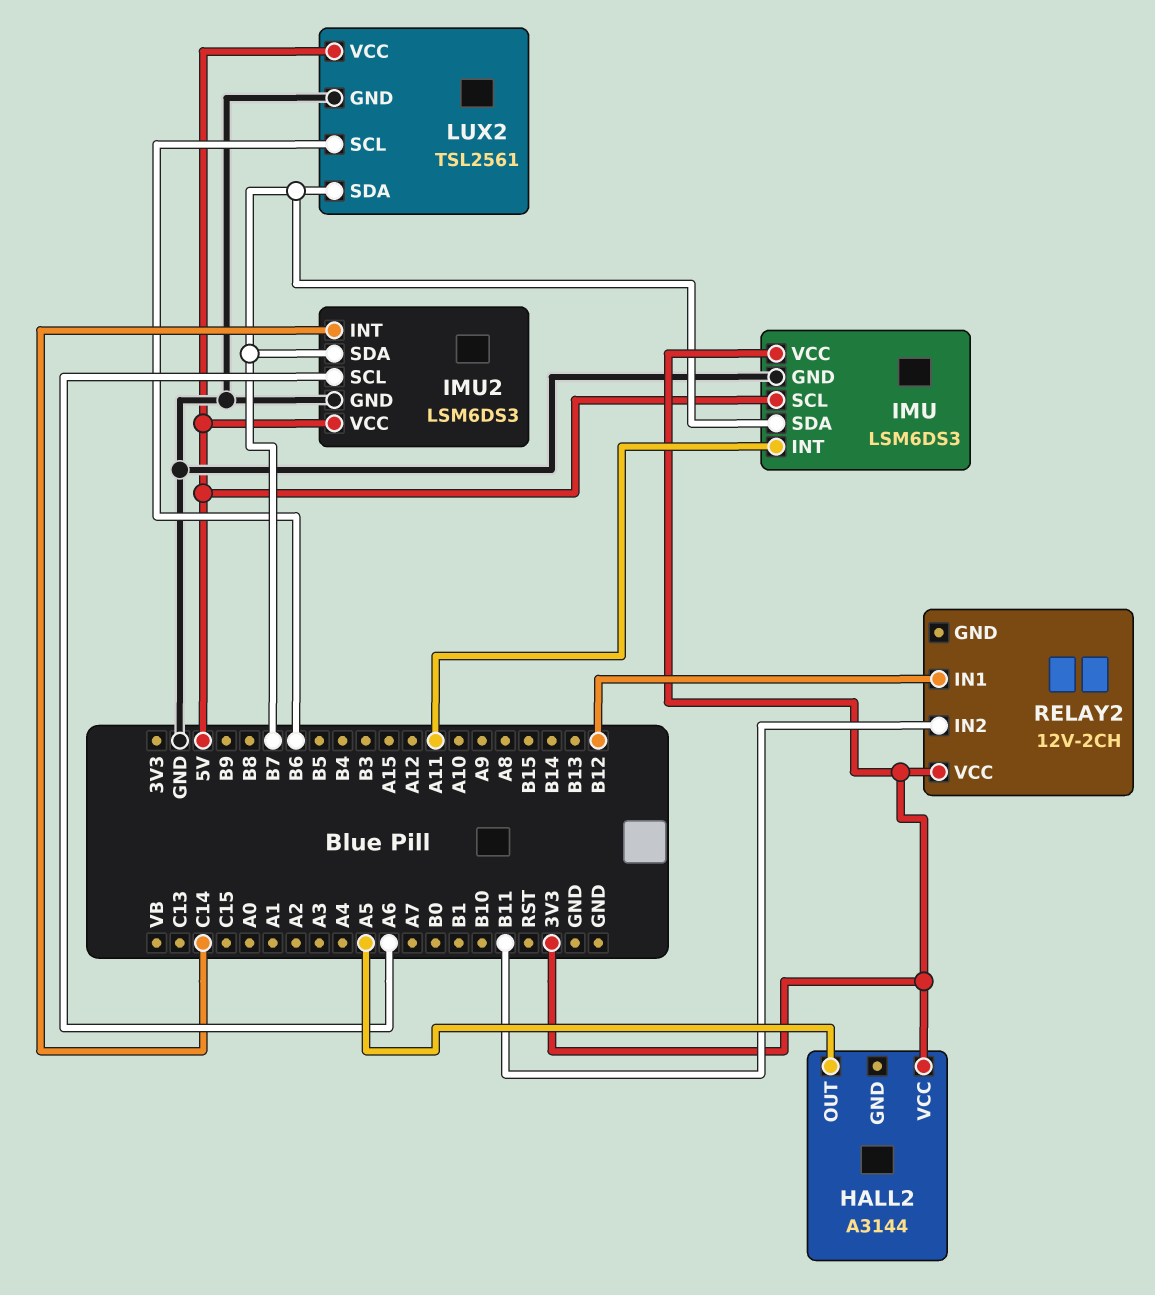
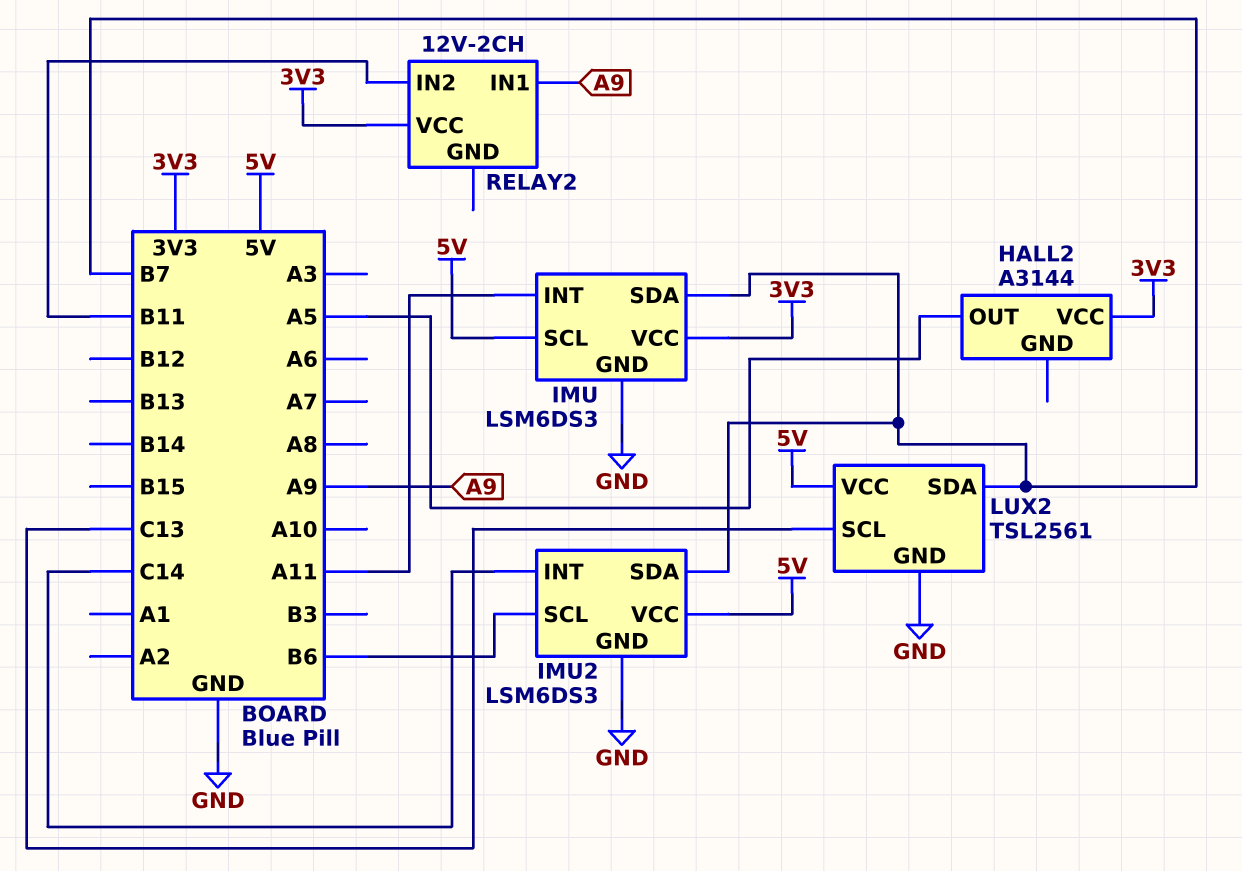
IMU2 pin SCL: A6 -> B6
LUX2 pin SCL: B6 -> C13
RELAY2 pin IN1: B12 -> A9

